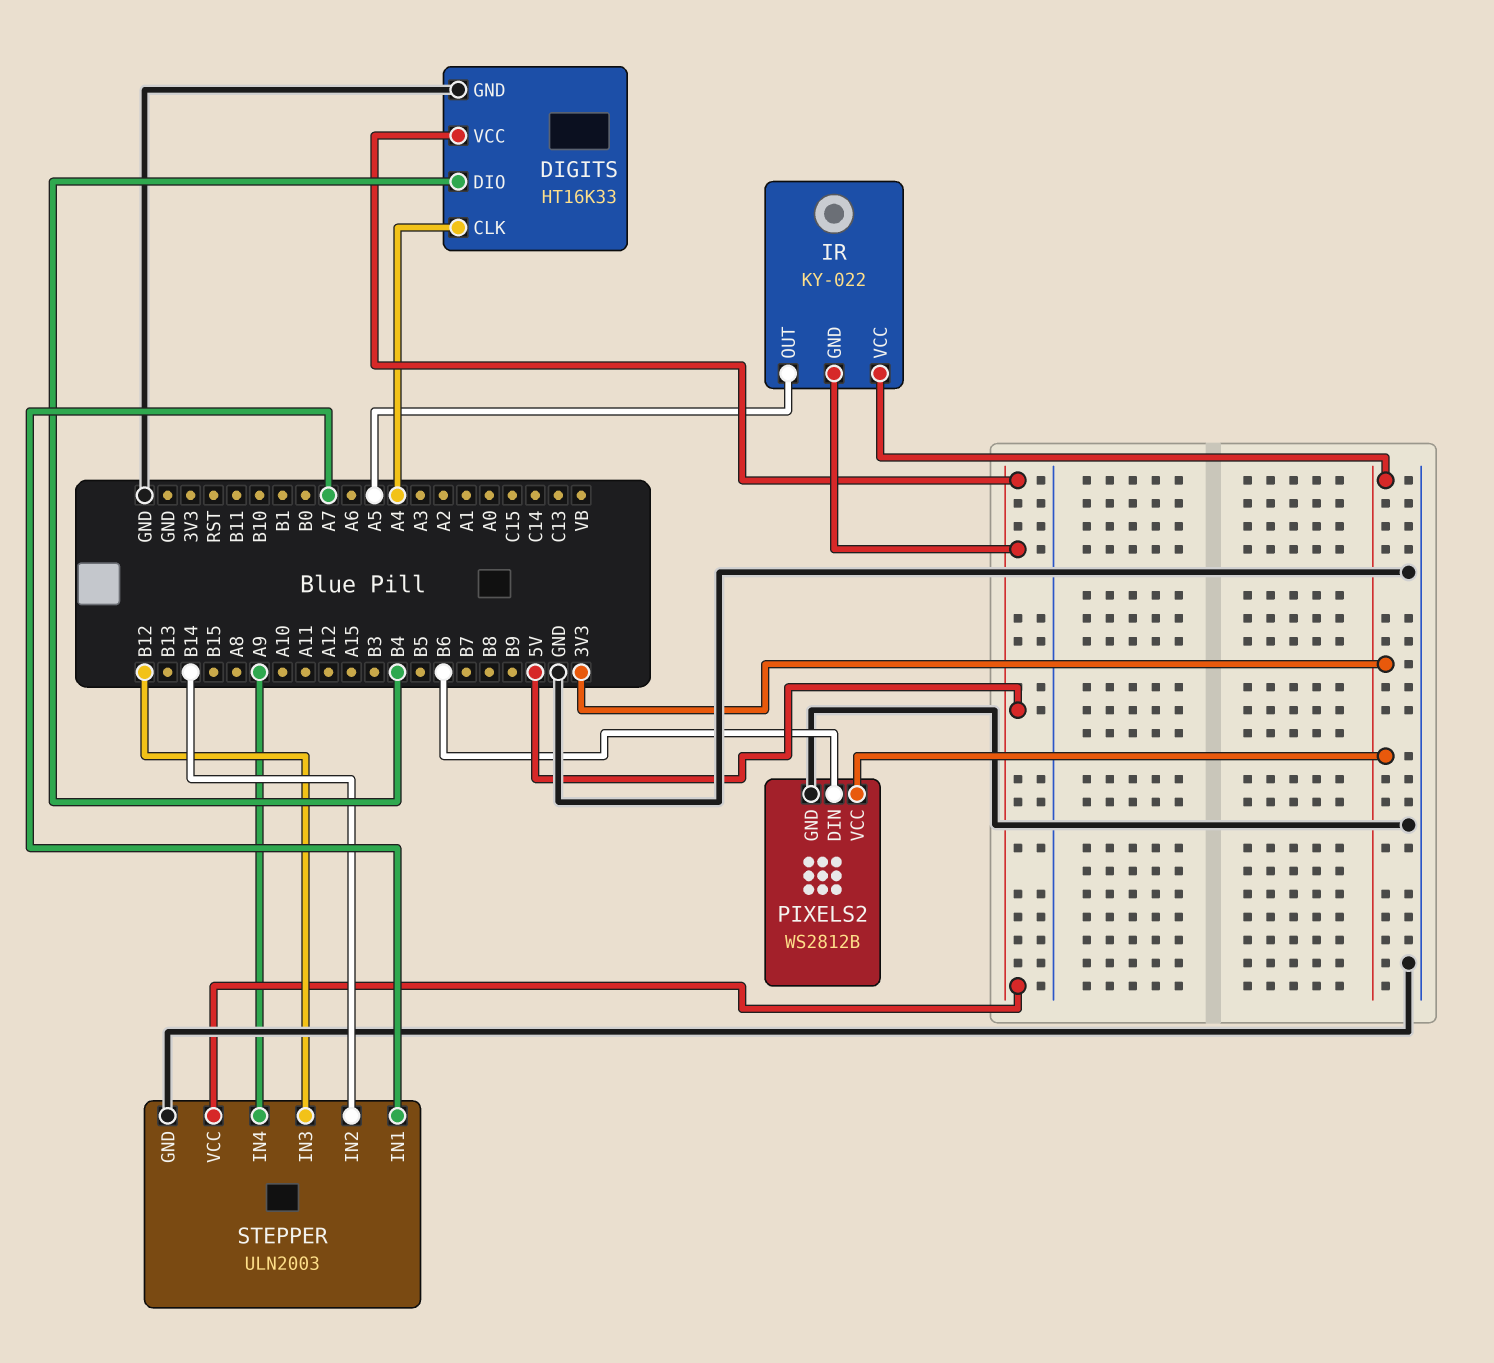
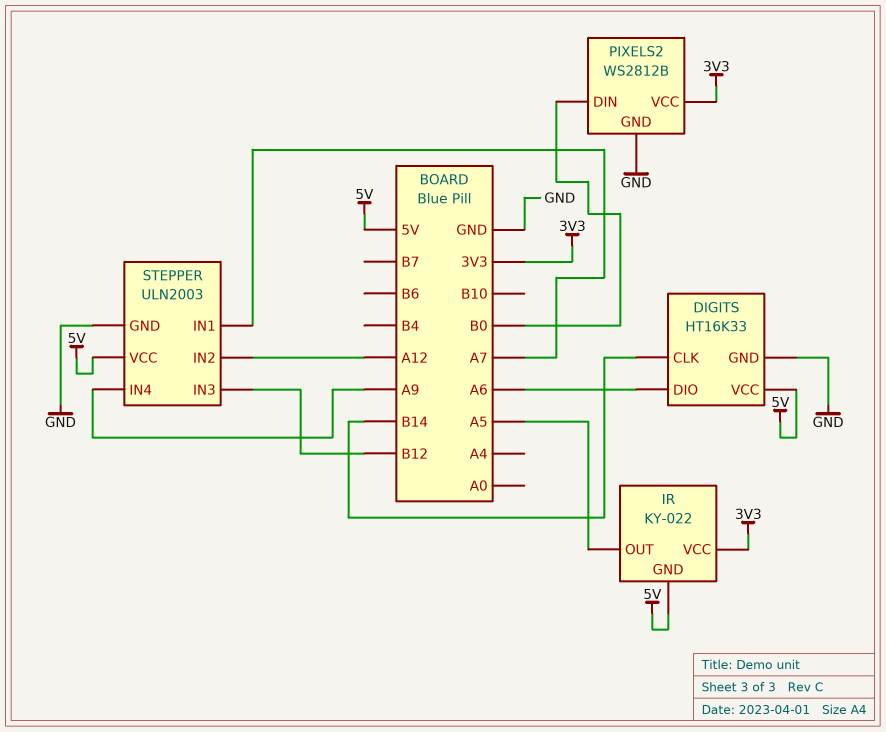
DIGITS pin CLK: A4 -> B14
DIGITS pin DIO: B4 -> A6
PIXELS2 pin DIN: B6 -> B0
STEPPER pin IN2: B14 -> A12

